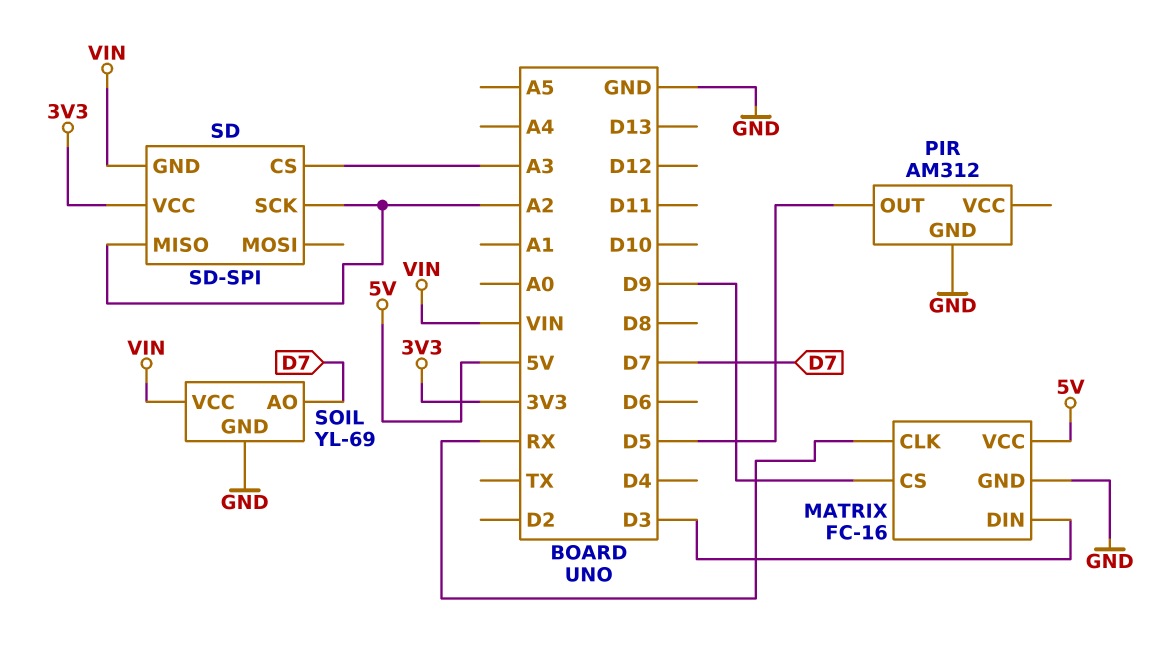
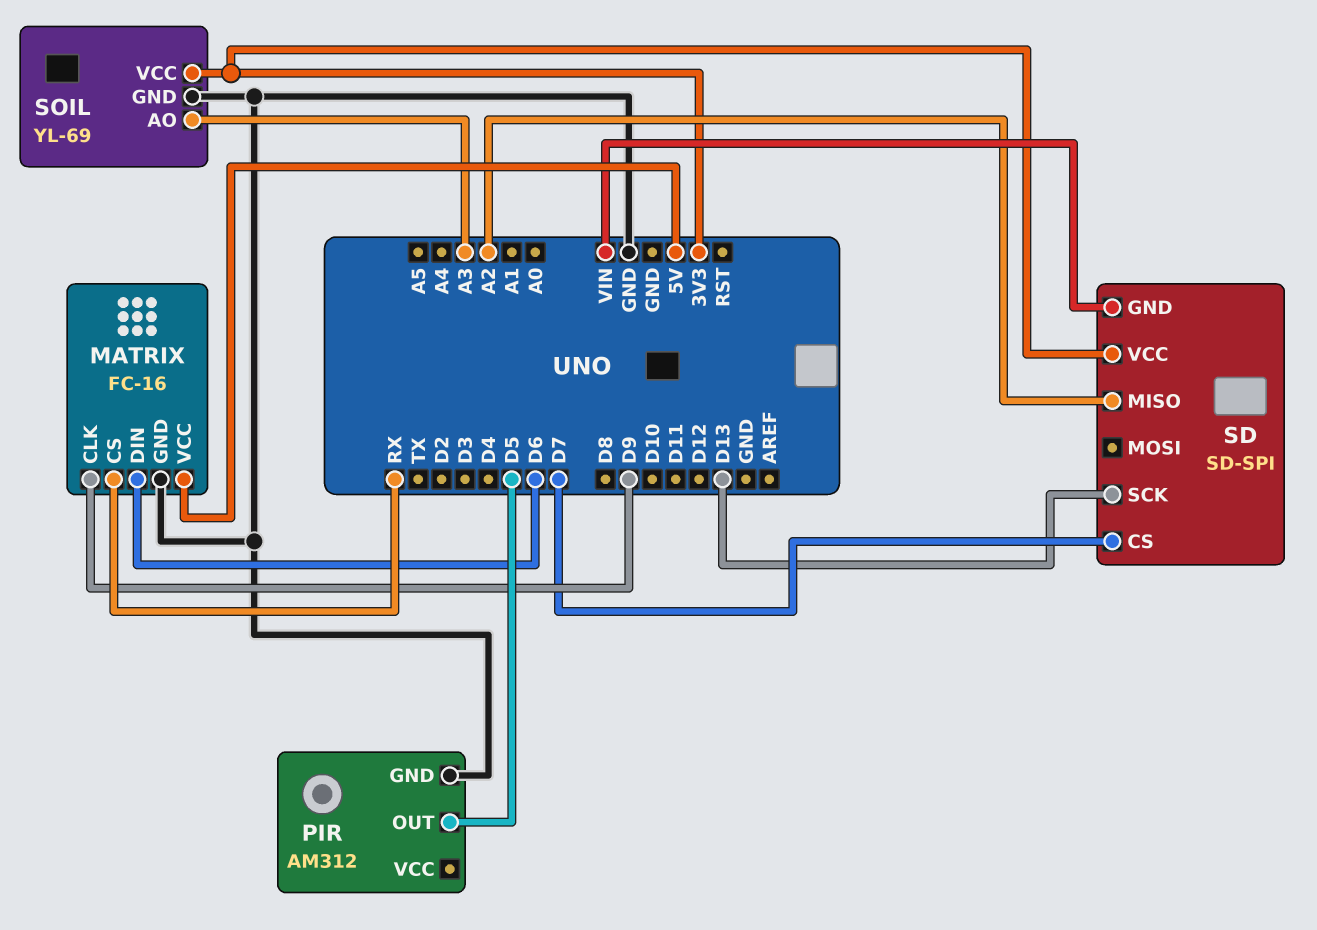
MATRIX pin CLK: RX -> D9
MATRIX pin CS: D9 -> RX
MATRIX pin DIN: D3 -> D6
SD pin CS: A3 -> D7
SD pin SCK: A2 -> D13
SOIL pin AO: D7 -> A3
SOIL pin VCC: VIN -> 3V3

